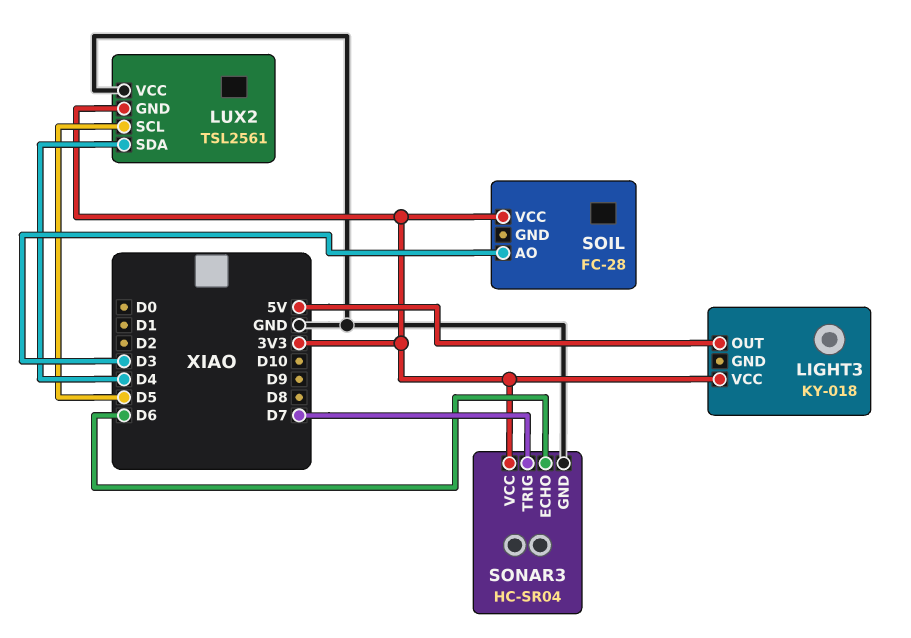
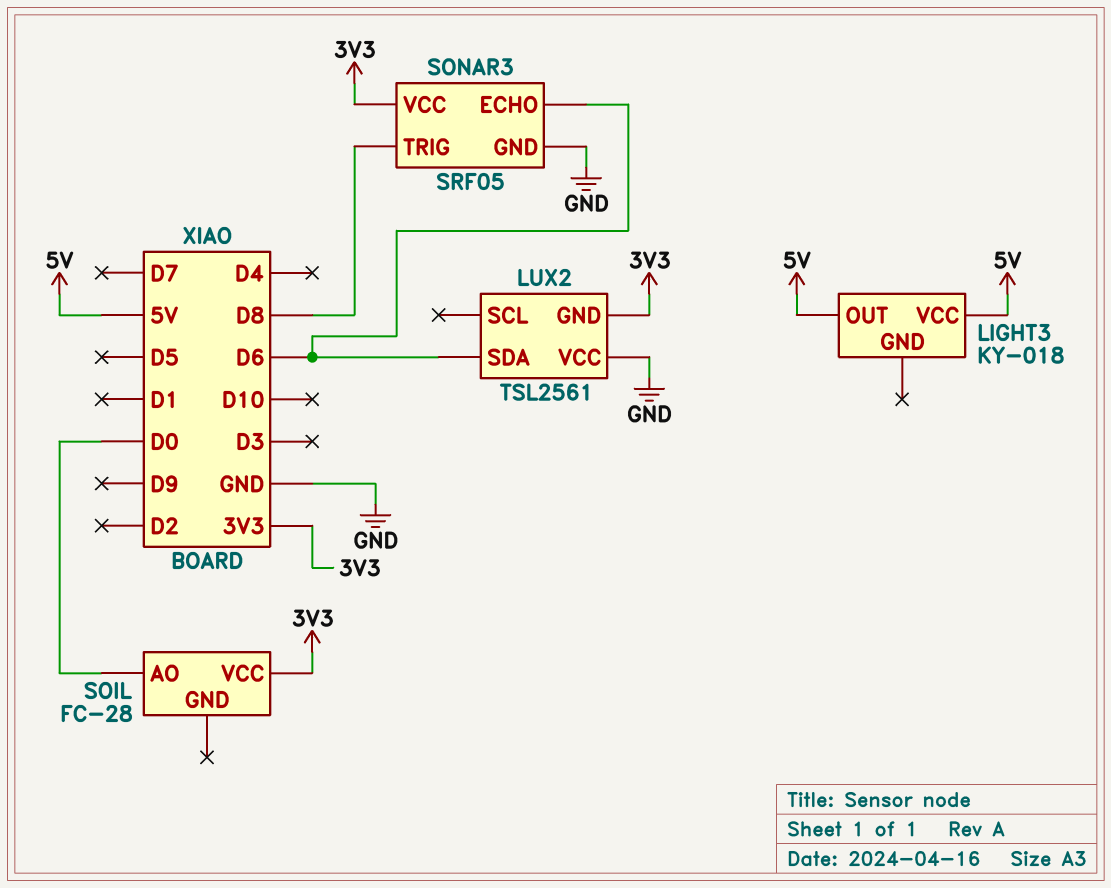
LIGHT3 pin VCC: 3V3 -> 5V
LUX2 pin SCL: D5 -> none
LUX2 pin SDA: D4 -> D6
SOIL pin AO: D3 -> D0
SONAR3: HC-SR04 -> SRF05
SONAR3 pin TRIG: D7 -> D8

